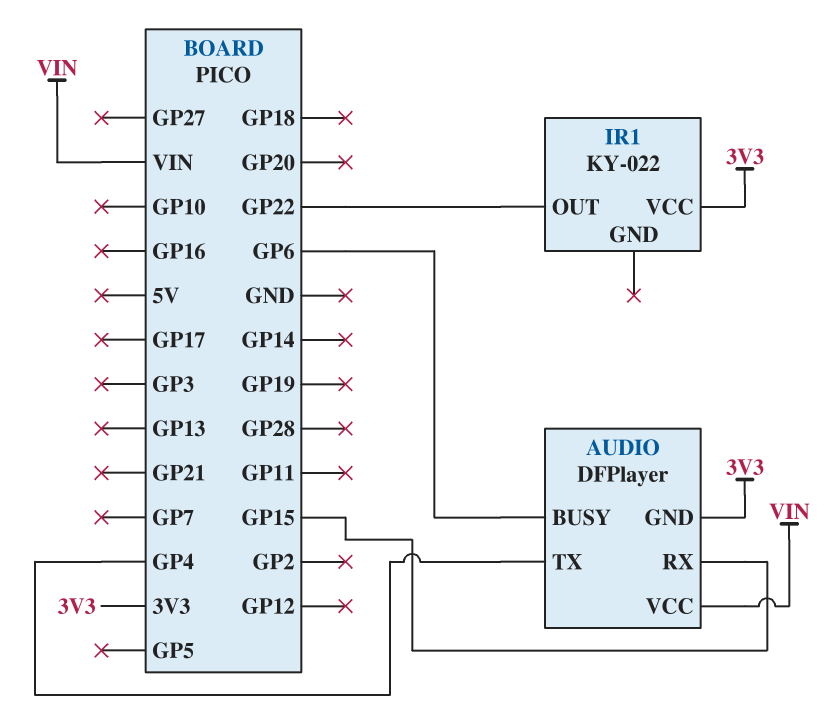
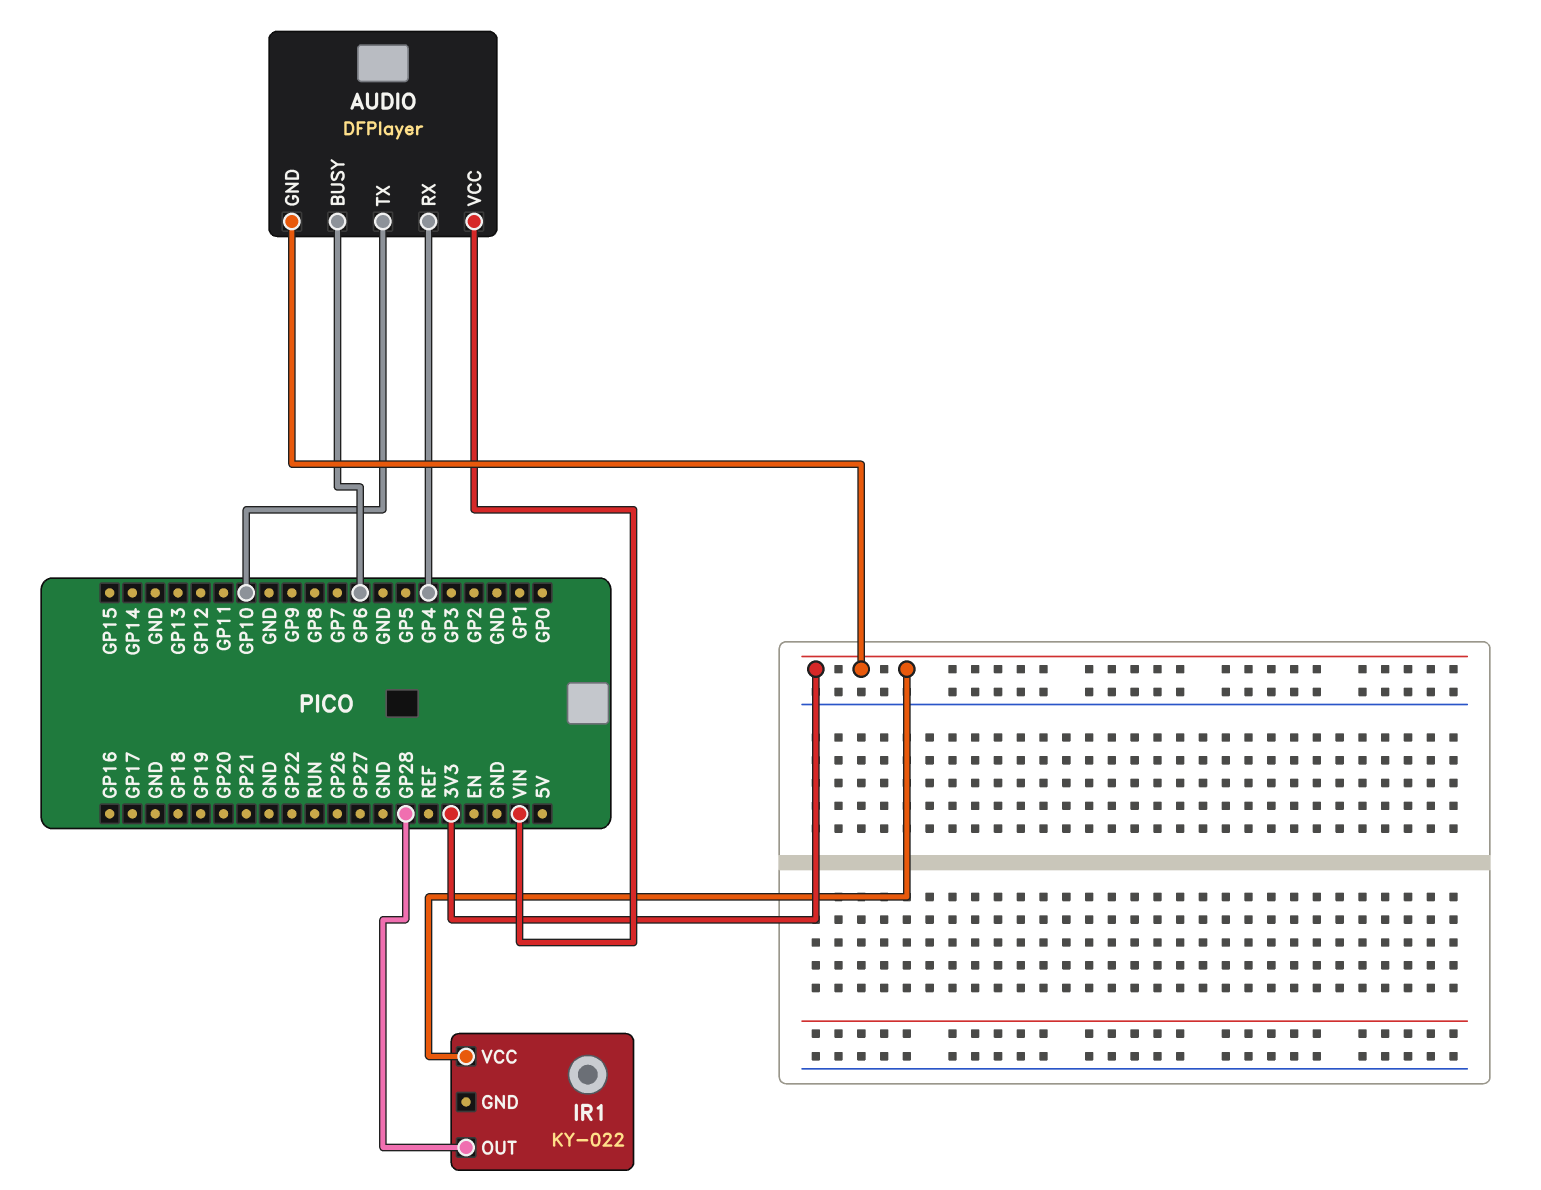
AUDIO pin RX: GP15 -> GP4
AUDIO pin TX: GP4 -> GP10
IR1 pin OUT: GP22 -> GP28

